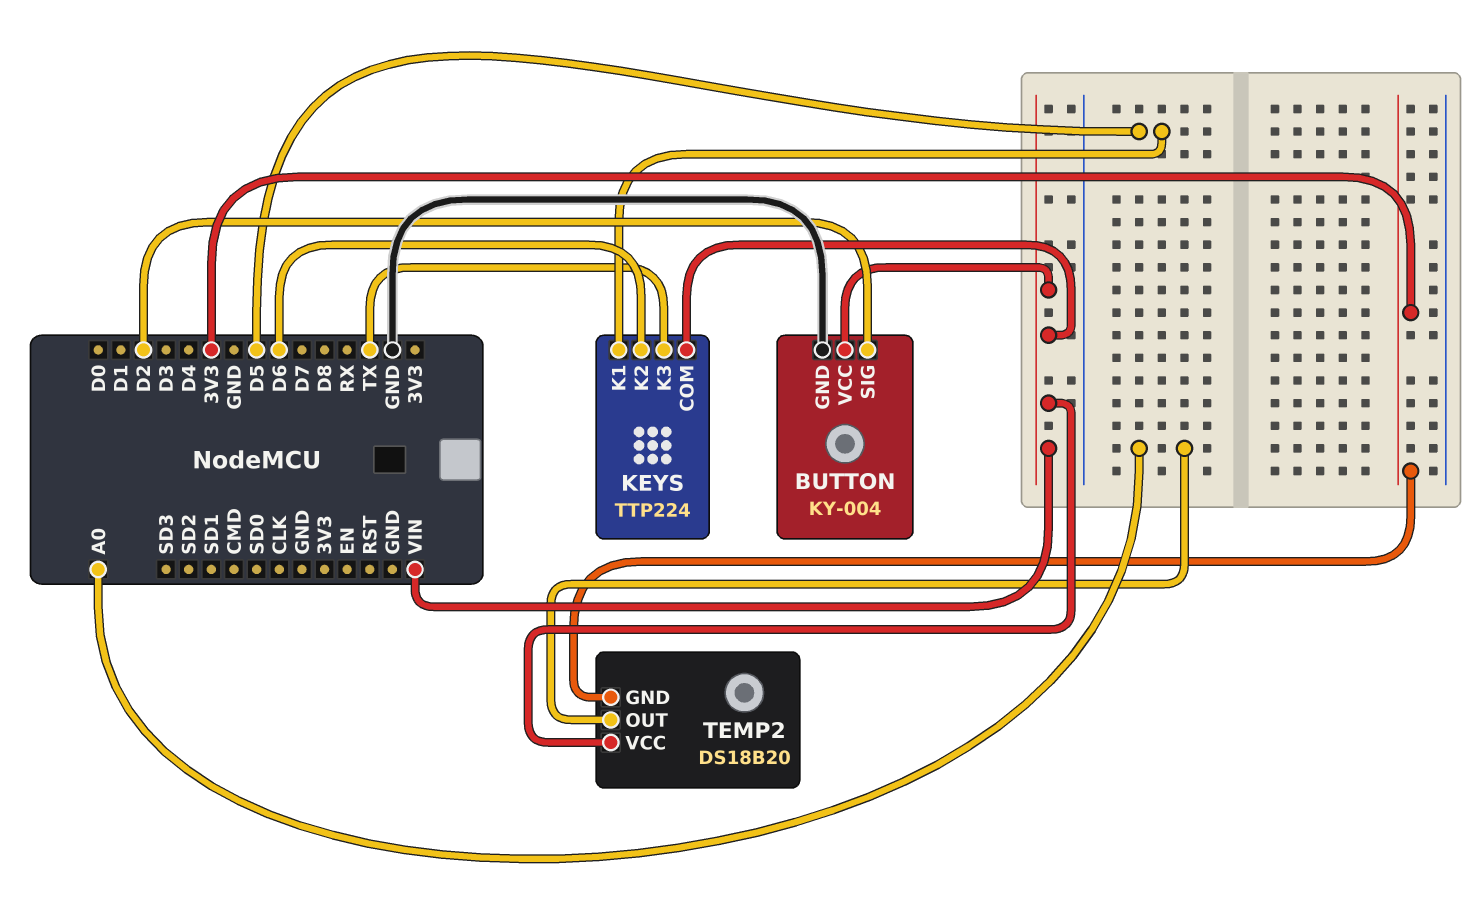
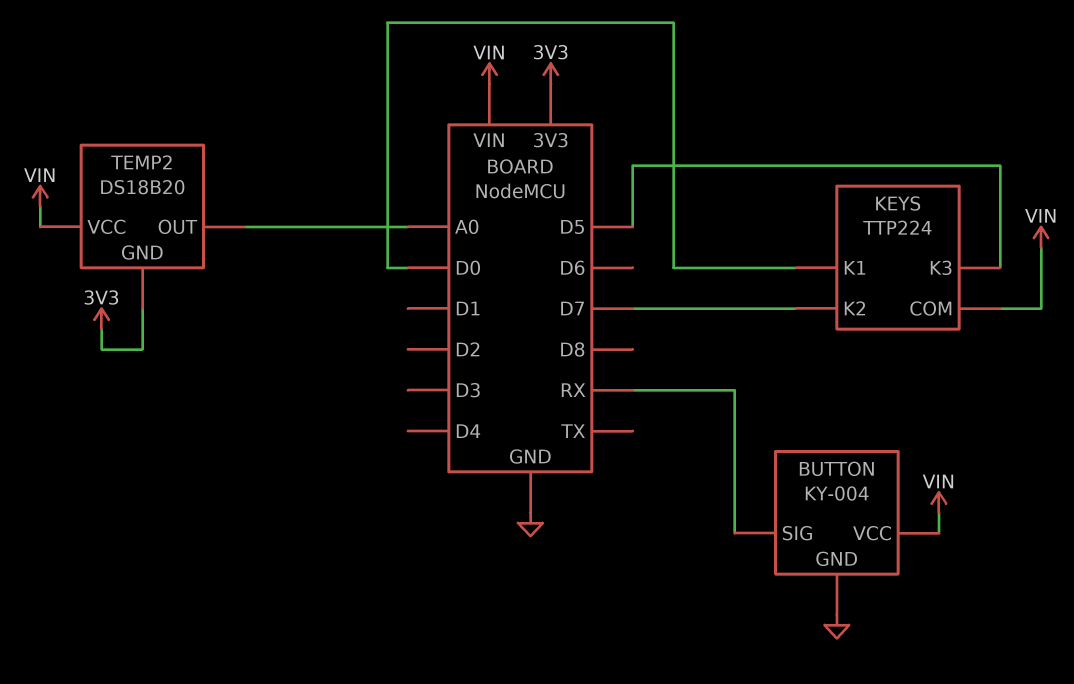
BUTTON pin SIG: D2 -> RX
KEYS pin K1: D5 -> D0
KEYS pin K2: D6 -> D7
KEYS pin K3: TX -> D5

